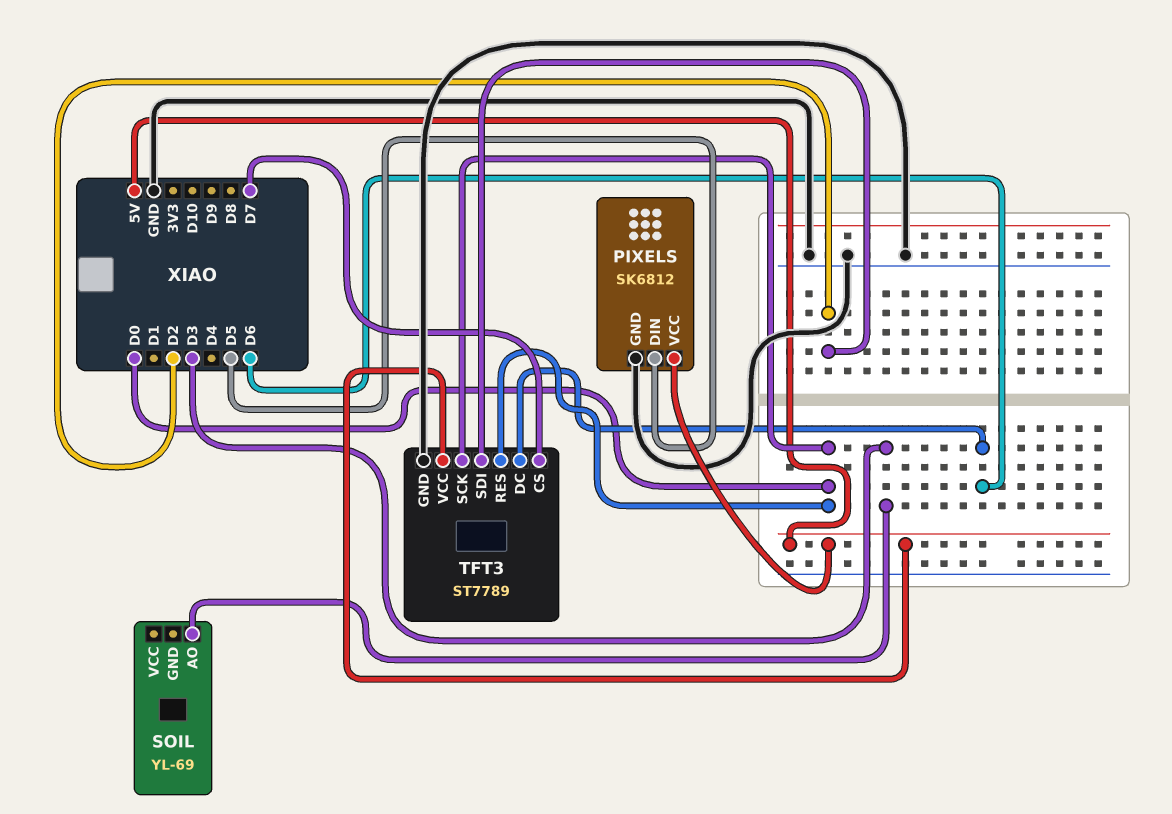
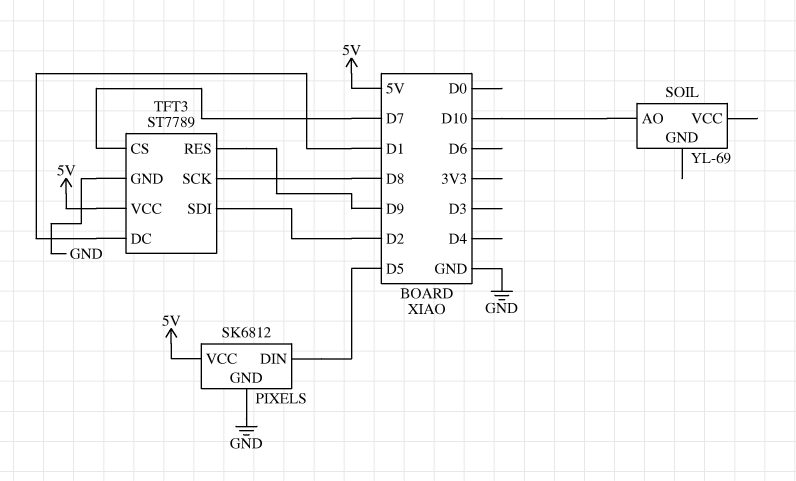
SOIL pin AO: D3 -> D10
TFT3 pin DC: D6 -> D1
TFT3 pin RES: D0 -> D9
TFT3 pin SCK: D0 -> D8

